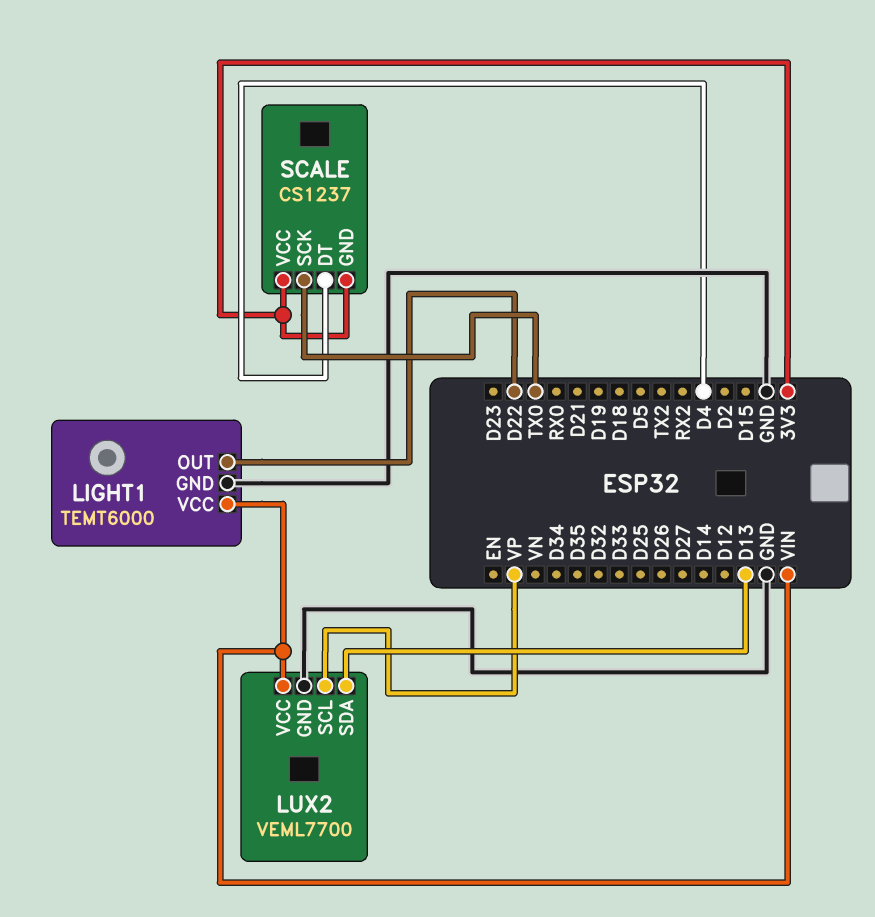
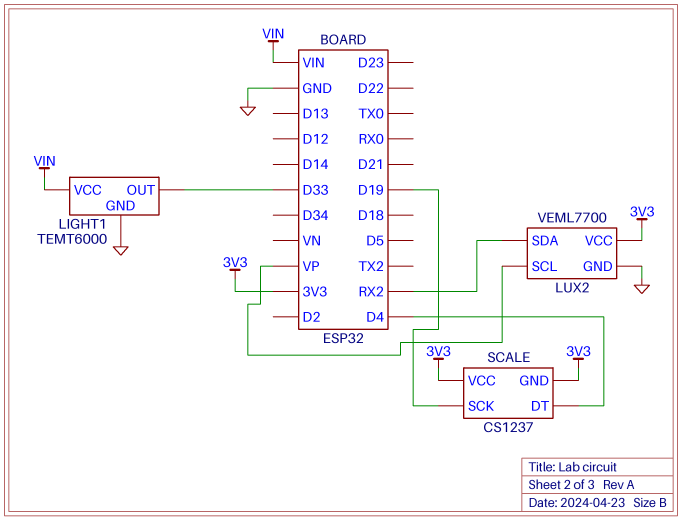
LIGHT1 pin OUT: D22 -> D33
LUX2 pin SDA: D13 -> RX2
LUX2 pin VCC: VIN -> 3V3
SCALE pin SCK: TX0 -> D19

